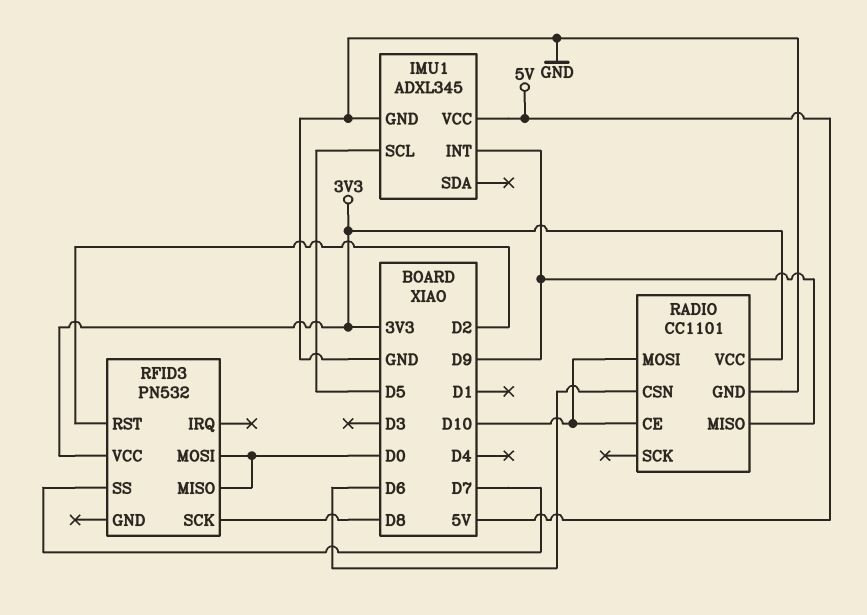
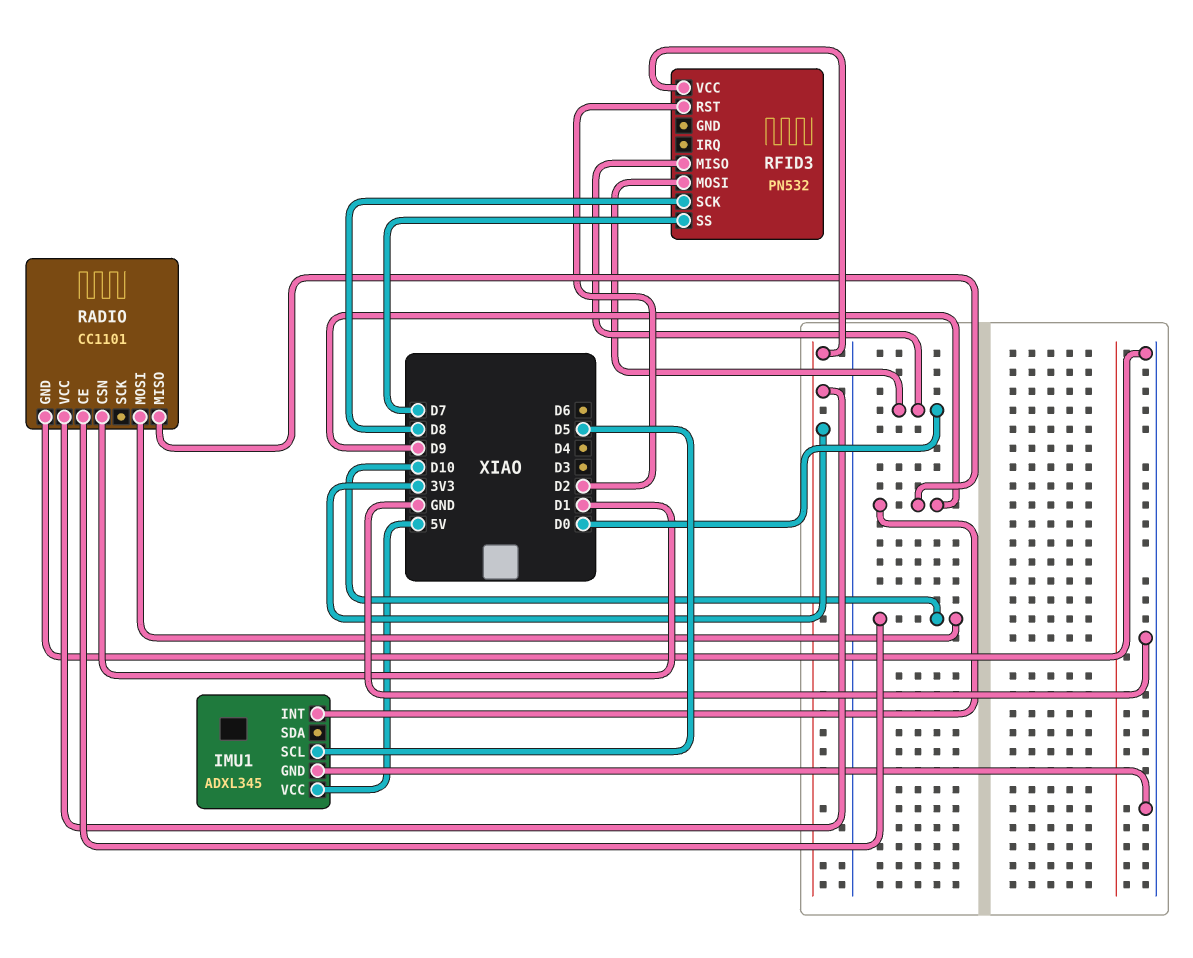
RADIO pin CSN: D6 -> D1

